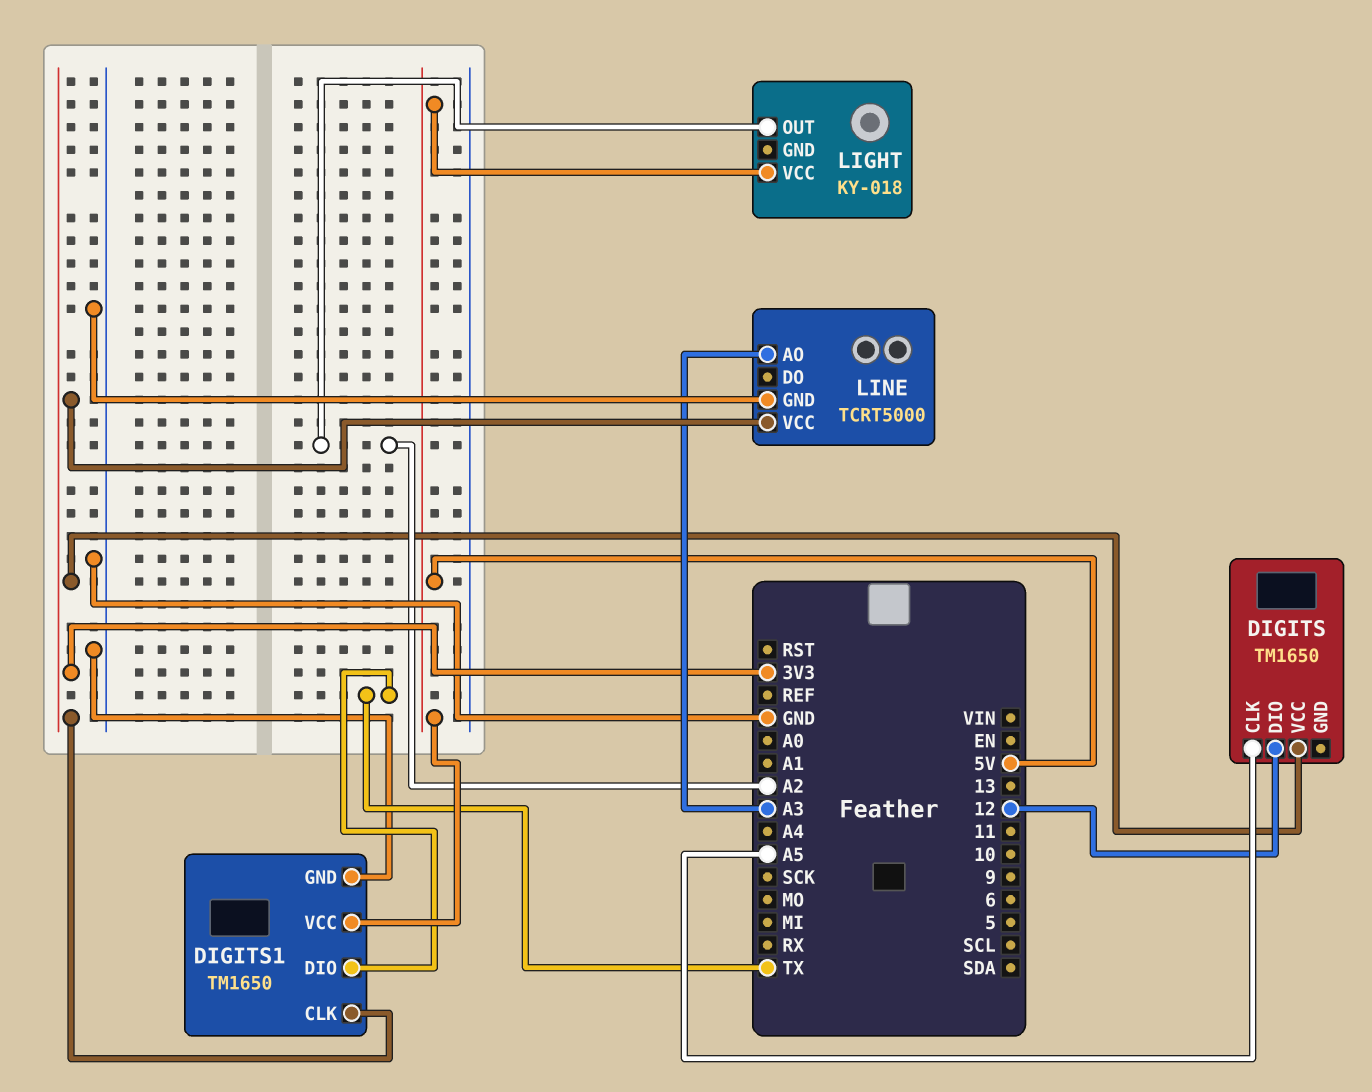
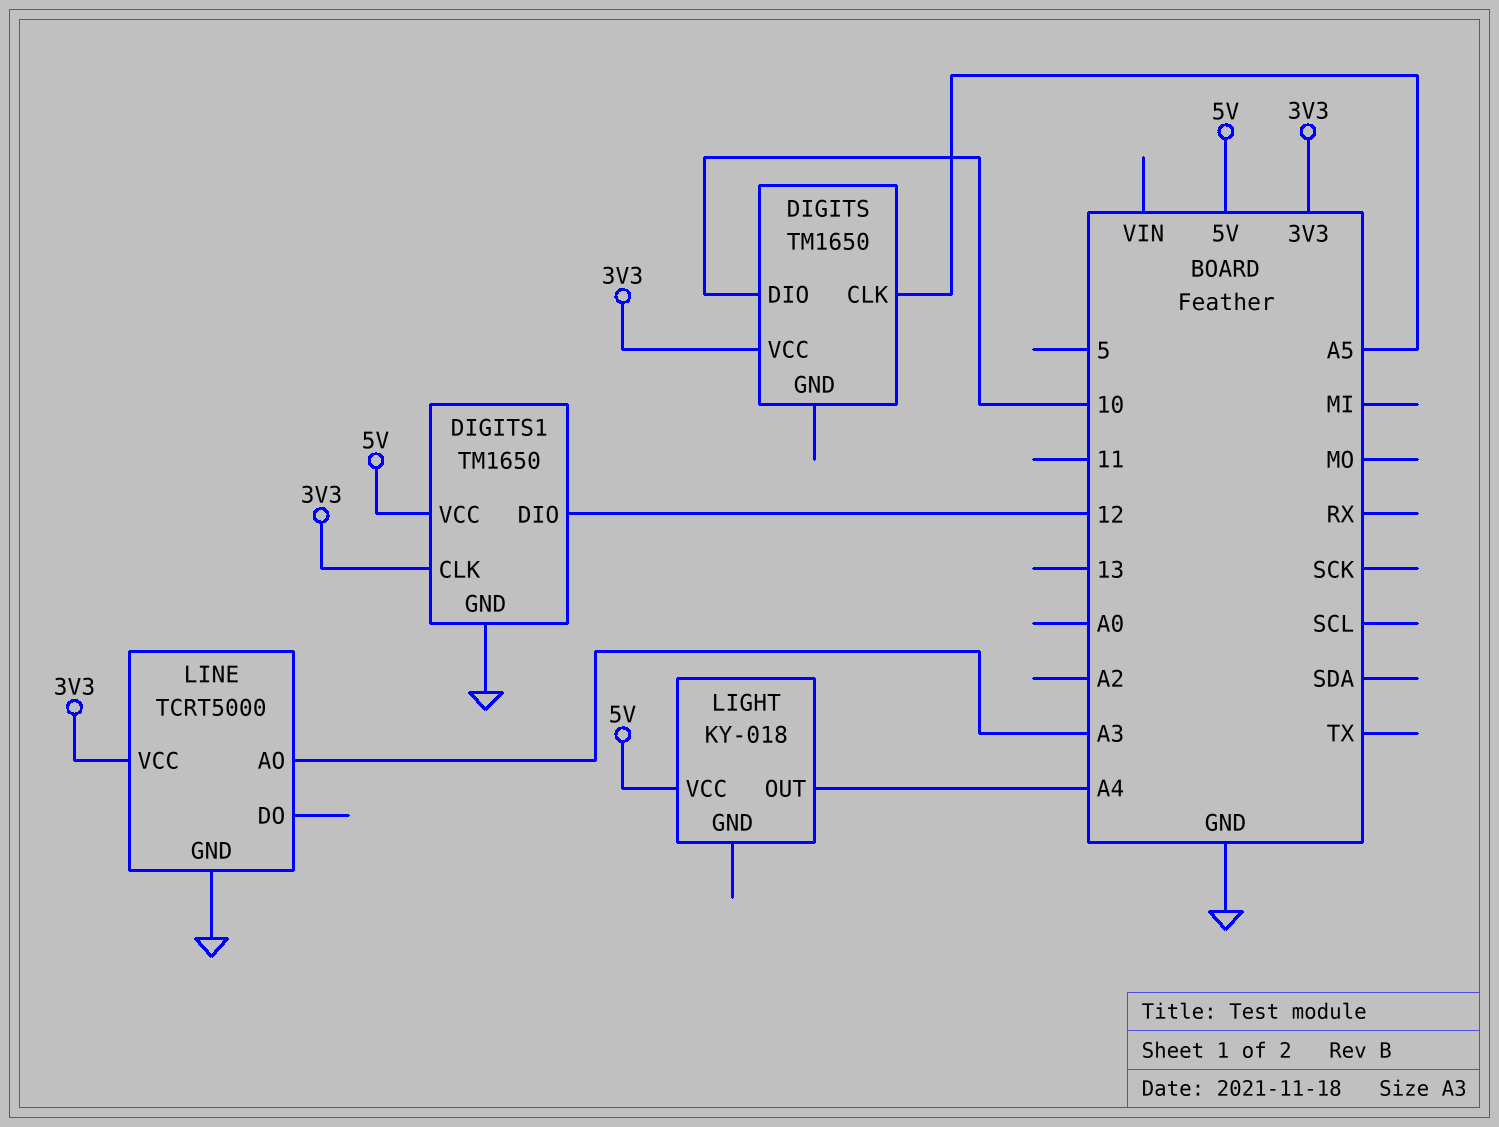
DIGITS pin DIO: 12 -> 10
DIGITS1 pin DIO: TX -> 12
LIGHT pin OUT: A2 -> A4

